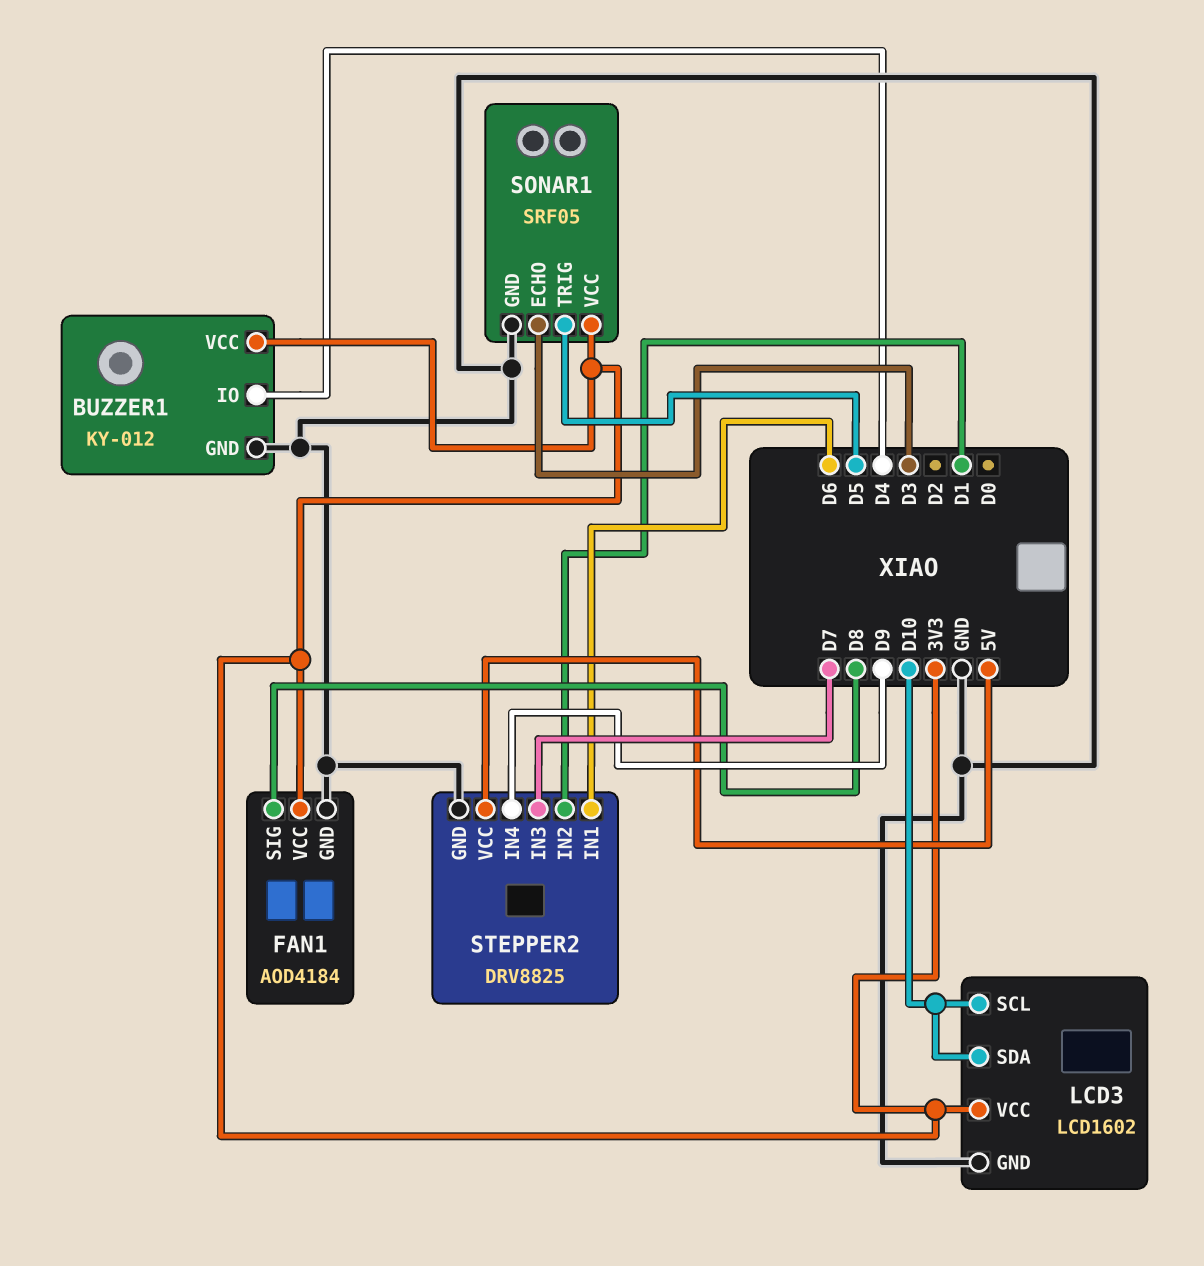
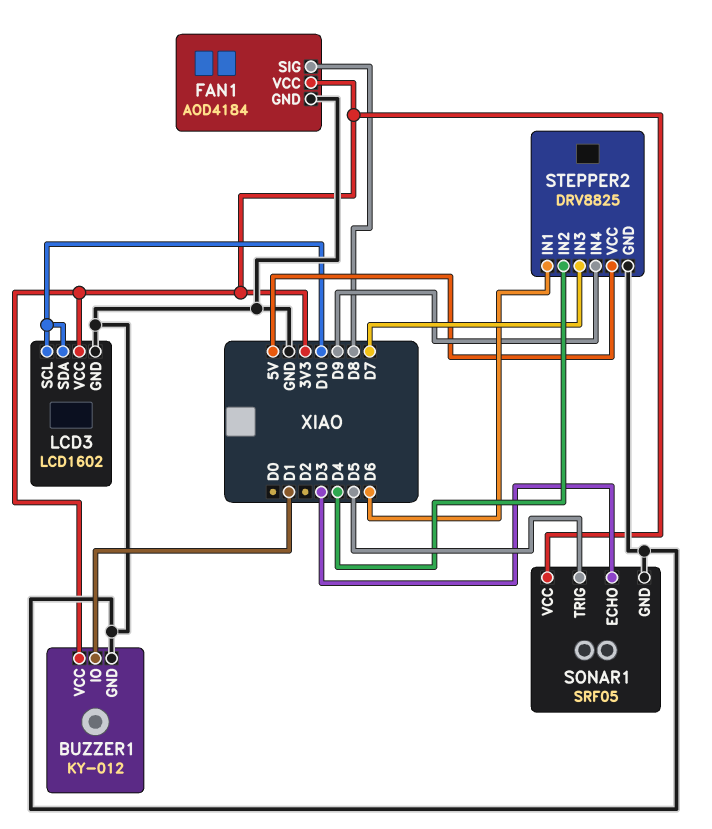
BUZZER1 pin IO: D4 -> D1
STEPPER2 pin IN2: D1 -> D4

